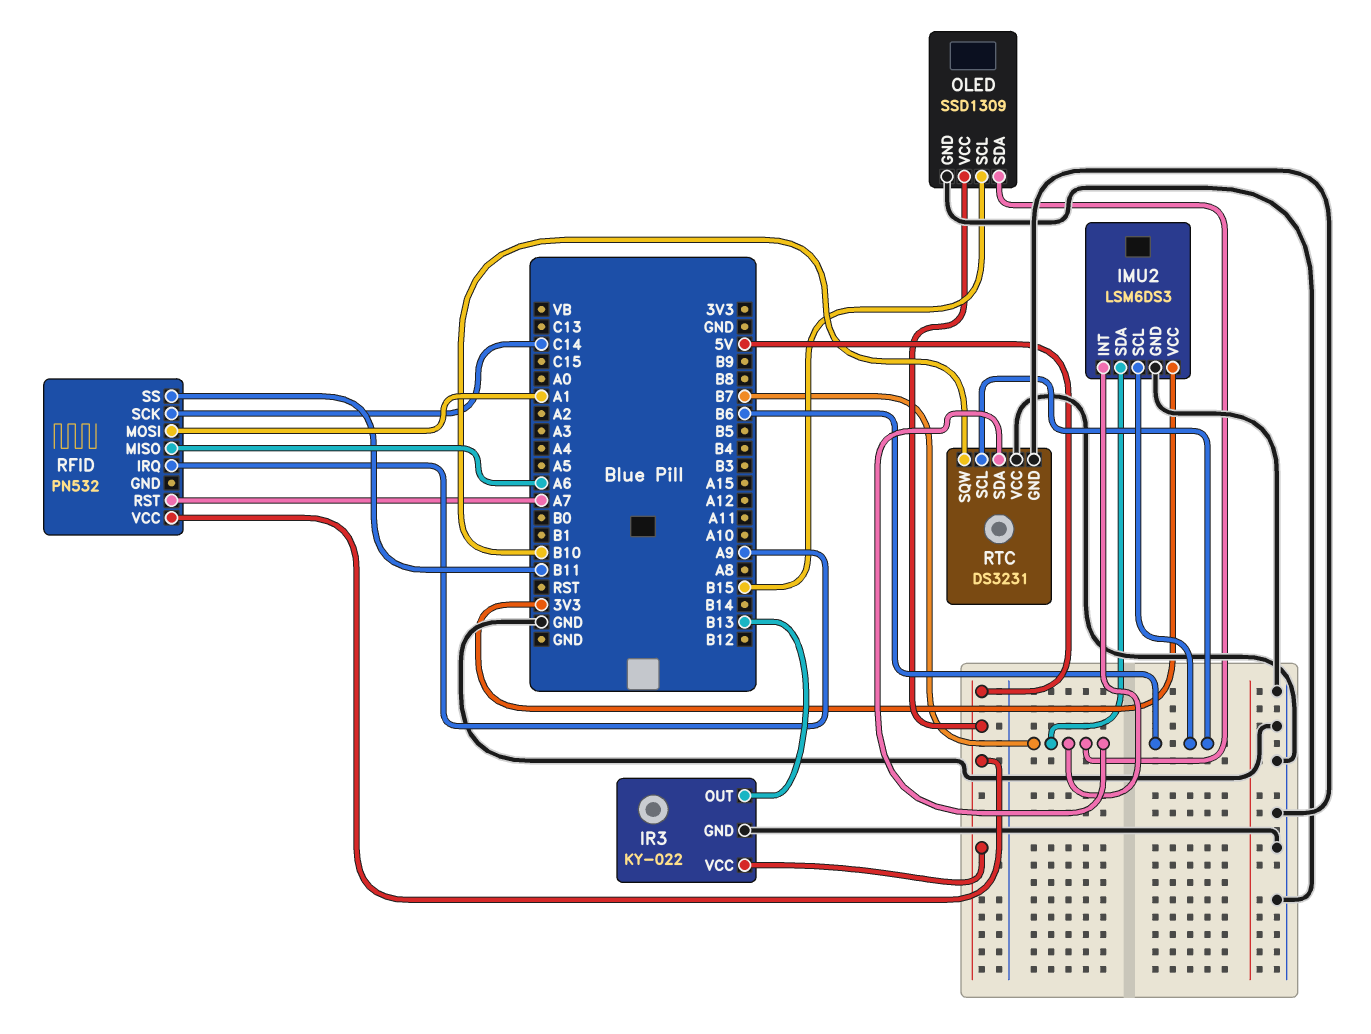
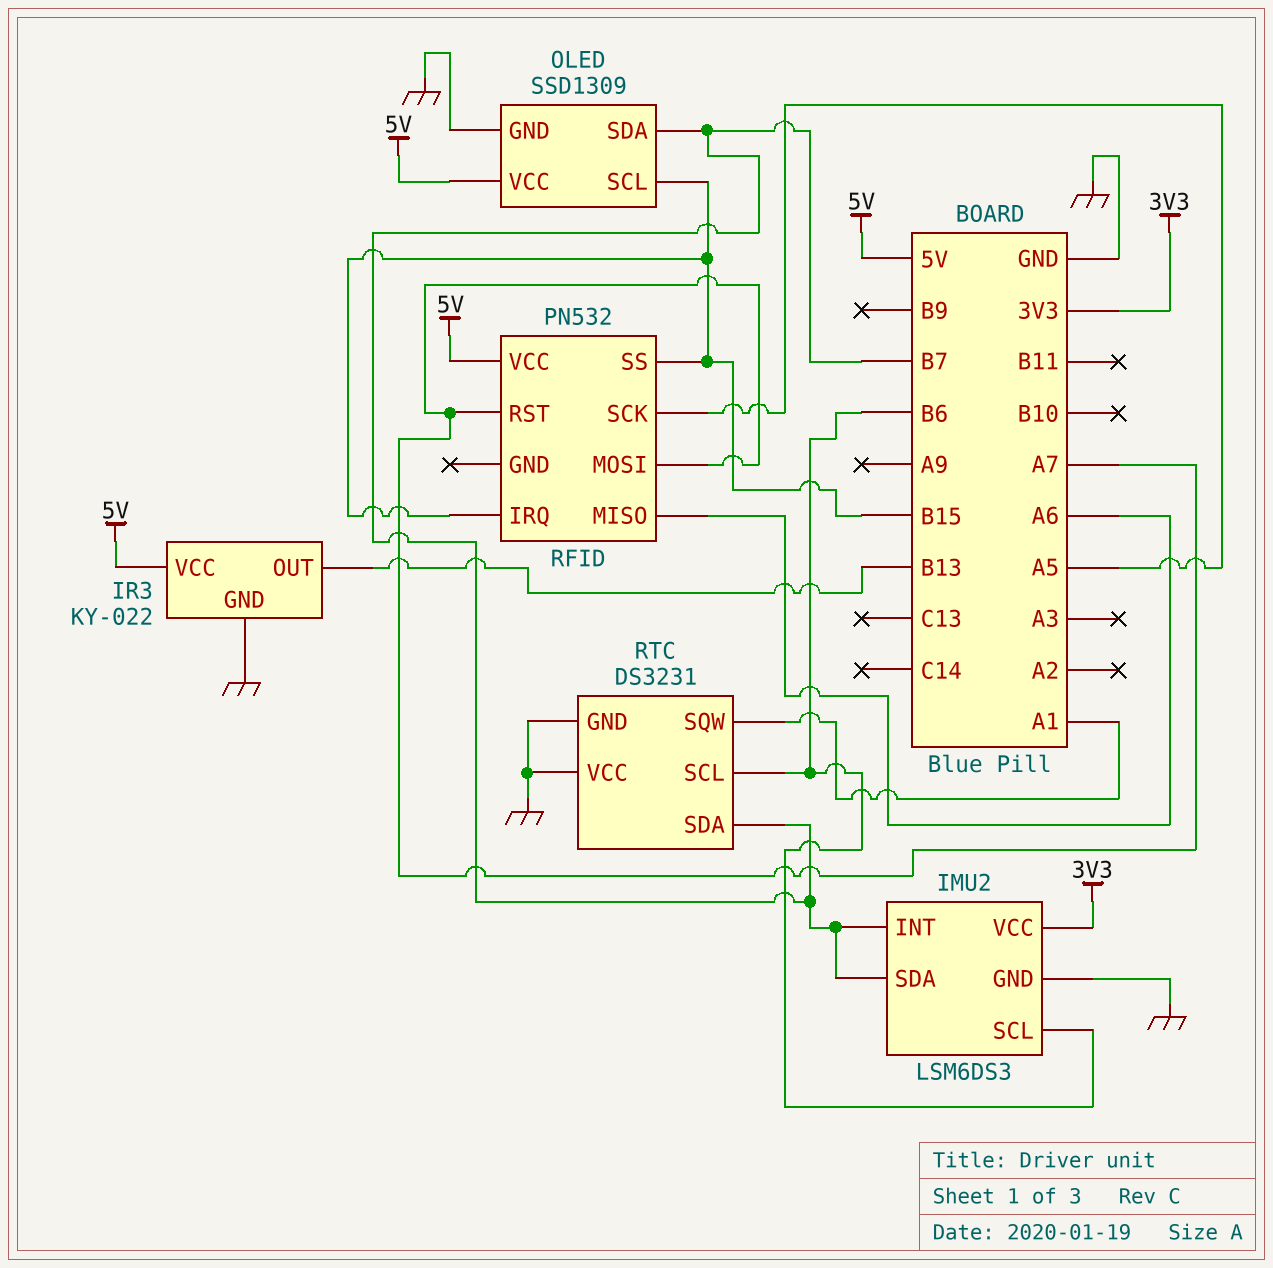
RFID pin IRQ: A9 -> B15
RFID pin MOSI: A1 -> A7
RFID pin SCK: C14 -> A5
RFID pin SS: B11 -> B15
RTC pin SQW: B10 -> A1

